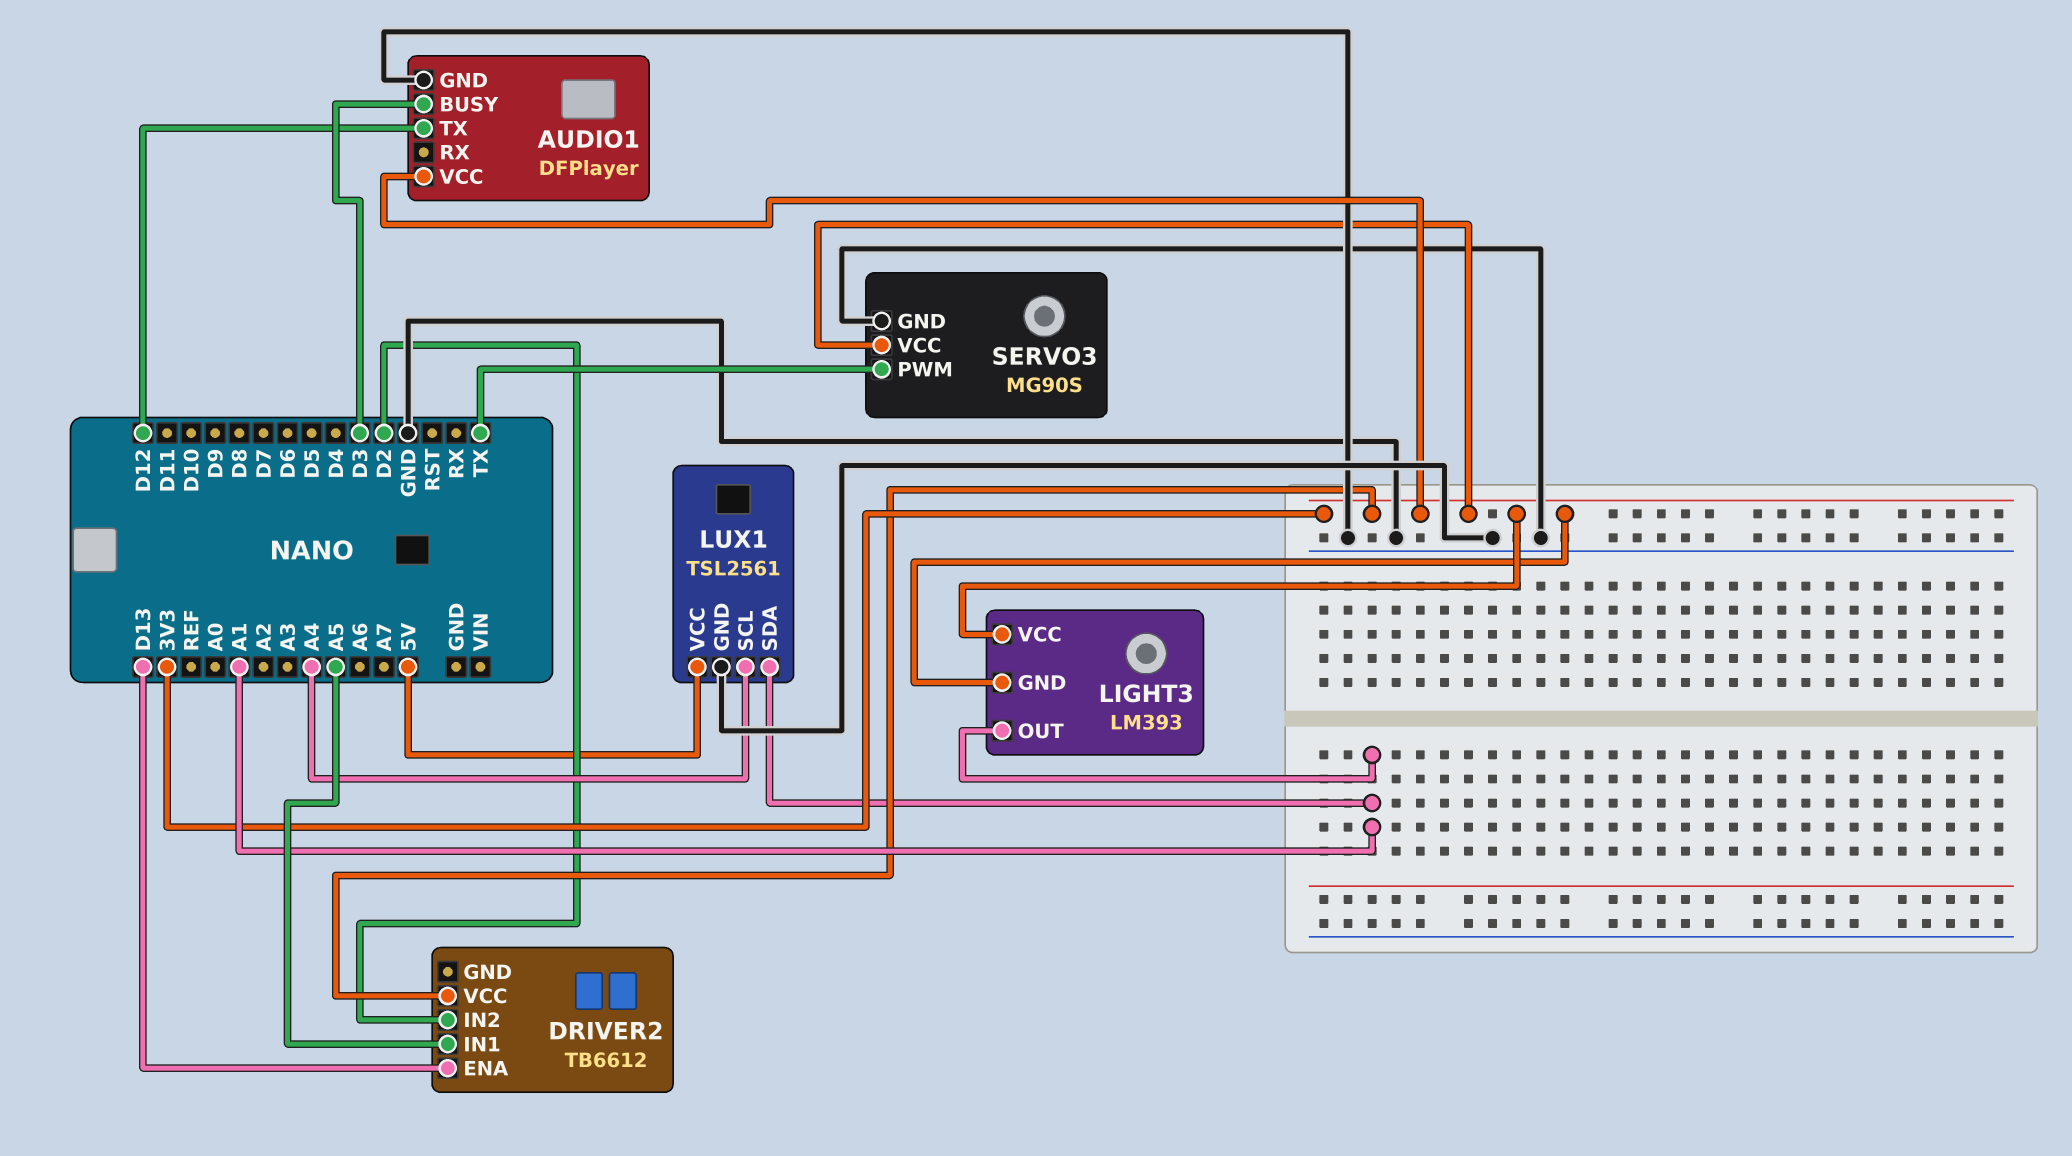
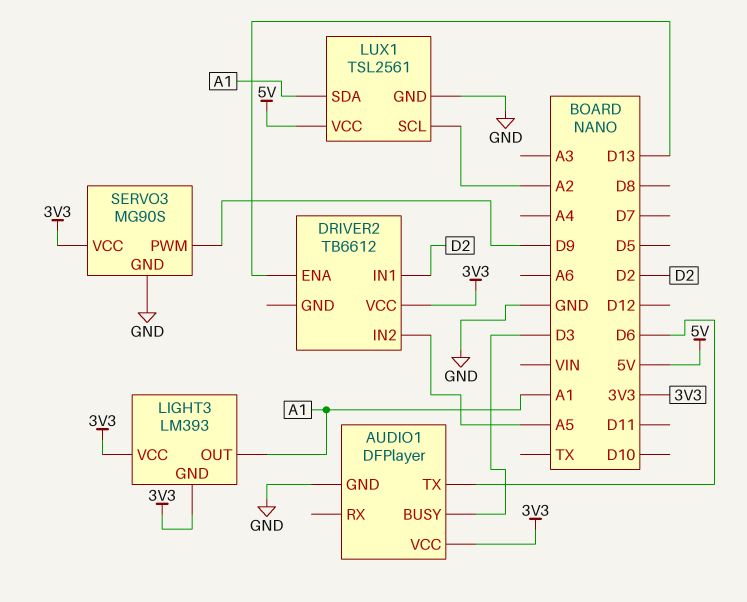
AUDIO1 pin TX: D12 -> D6
DRIVER2 pin IN1: A5 -> D2
DRIVER2 pin IN2: D2 -> A5
LUX1 pin SCL: A4 -> A2
SERVO3 pin PWM: TX -> D9

